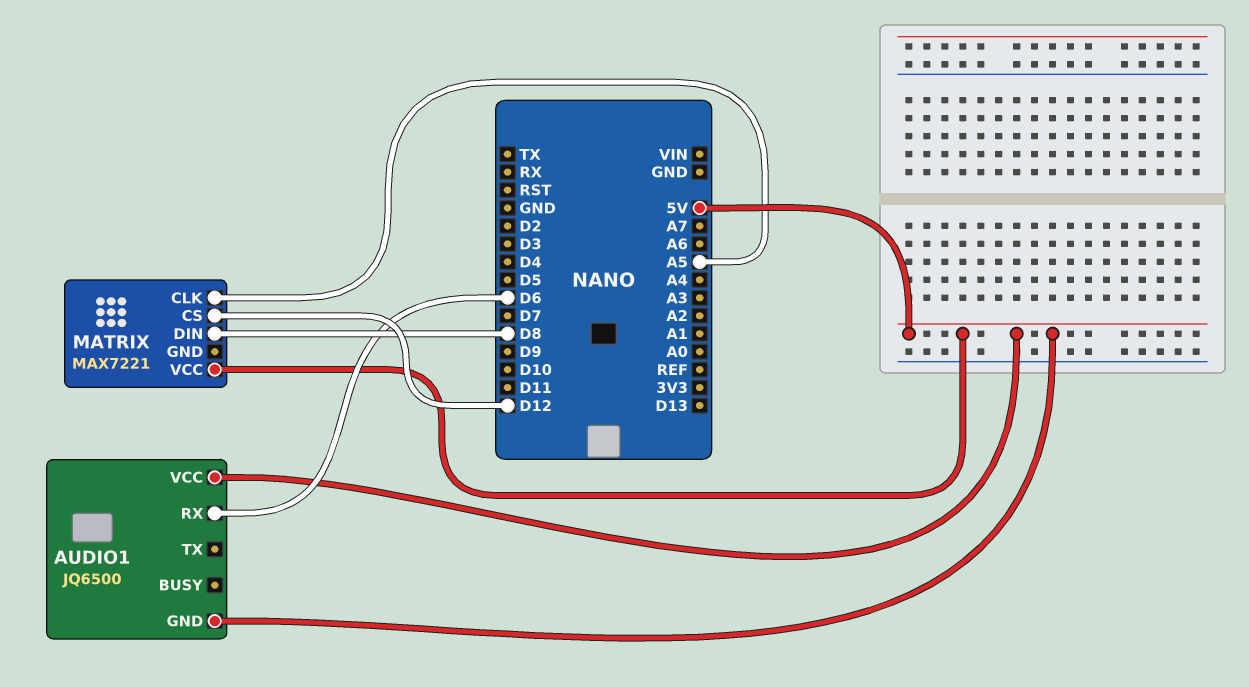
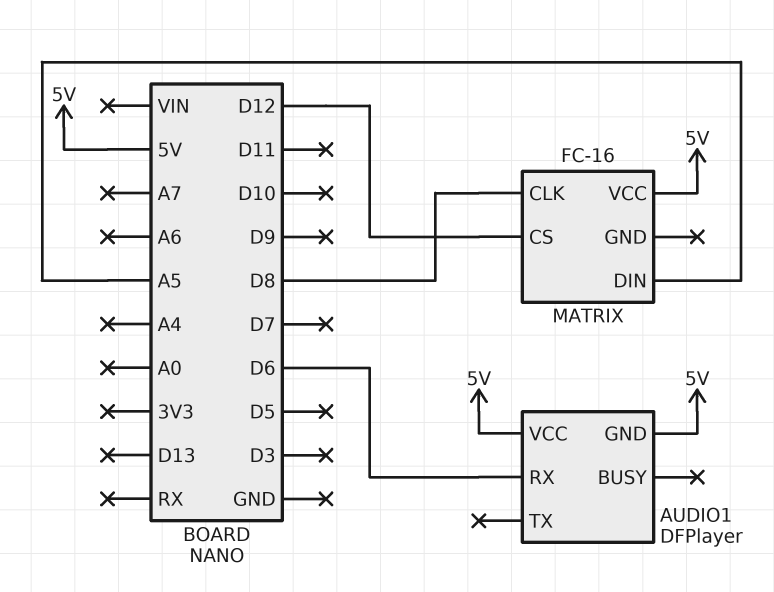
AUDIO1: JQ6500 -> DFPlayer
MATRIX: MAX7221 -> FC-16
MATRIX pin CLK: A5 -> D8
MATRIX pin DIN: D8 -> A5

